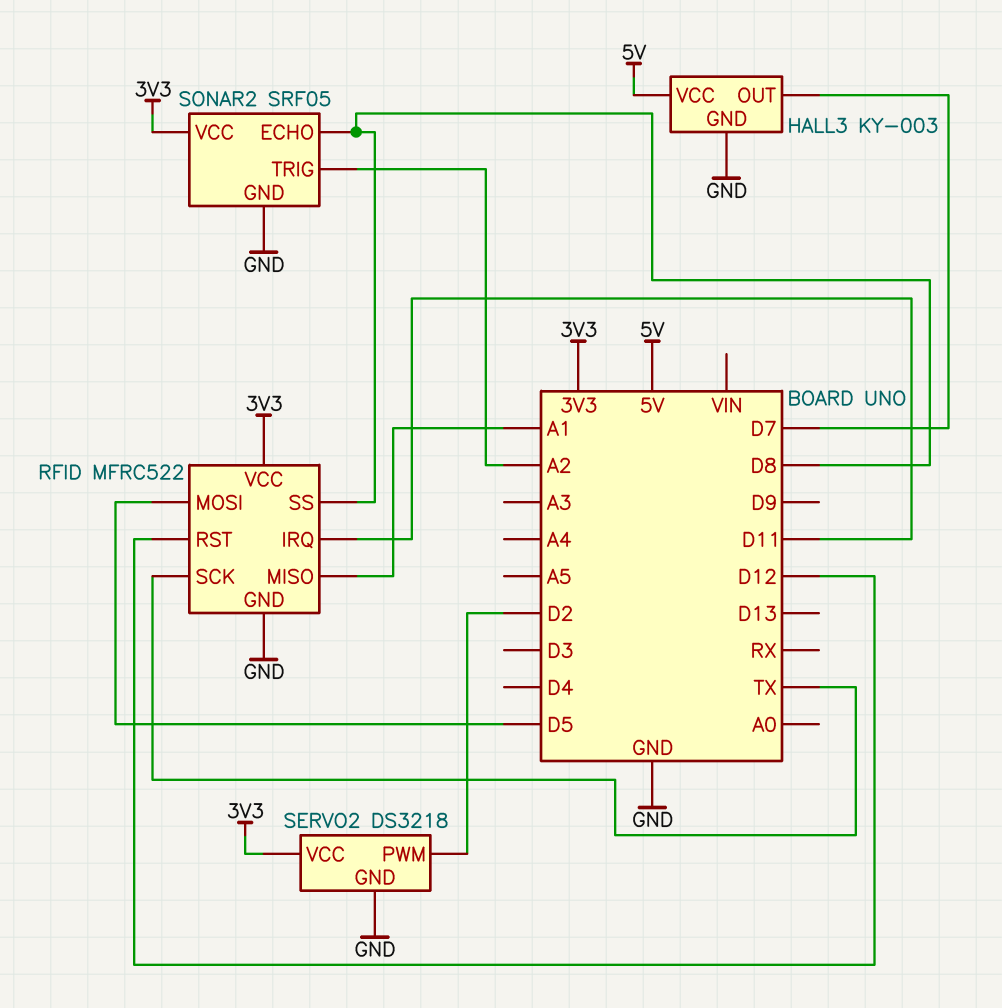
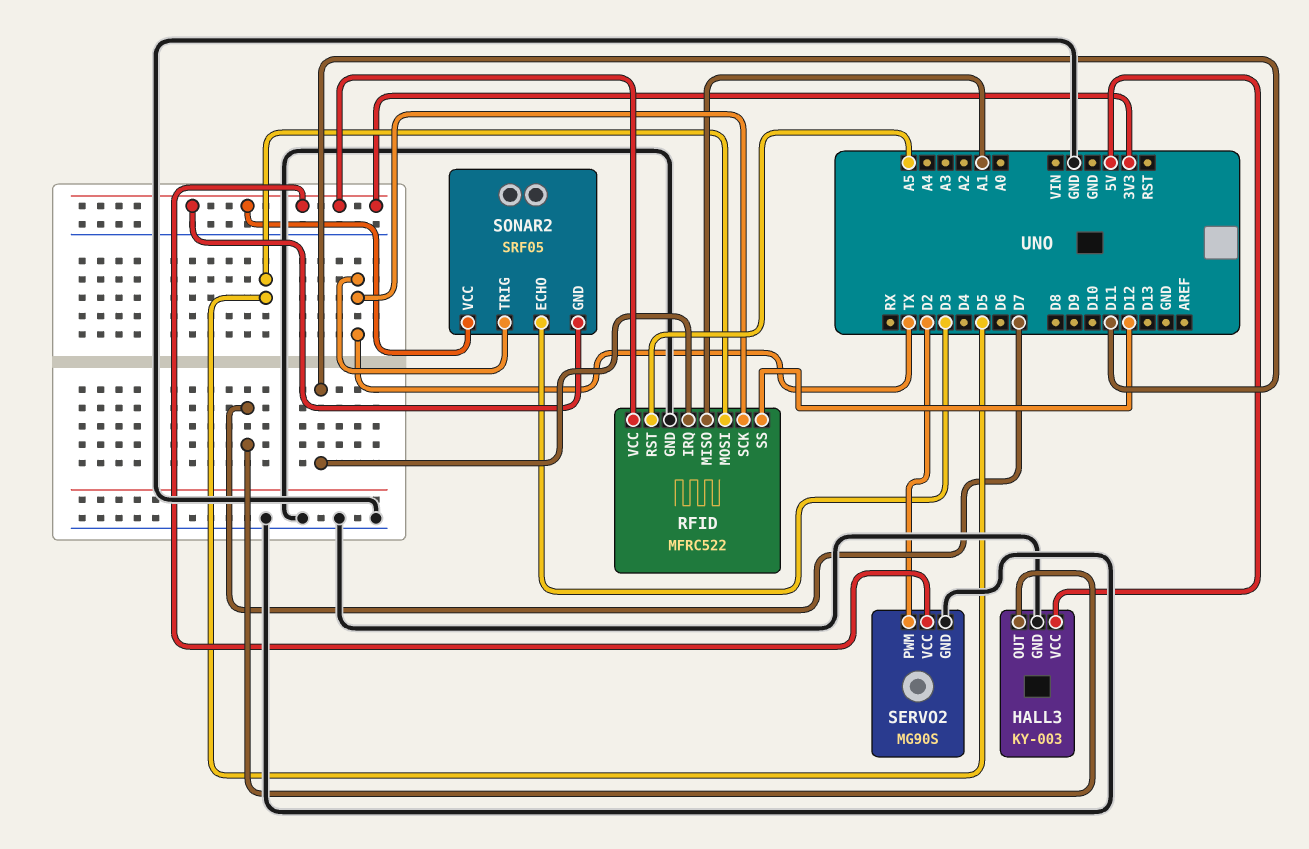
RFID pin RST: D12 -> A5
RFID pin SS: D8 -> D12
SERVO2: DS3218 -> MG90S
SONAR2 pin ECHO: D8 -> D3
SONAR2 pin GND: GND -> 3V3
SONAR2 pin TRIG: A2 -> TX

